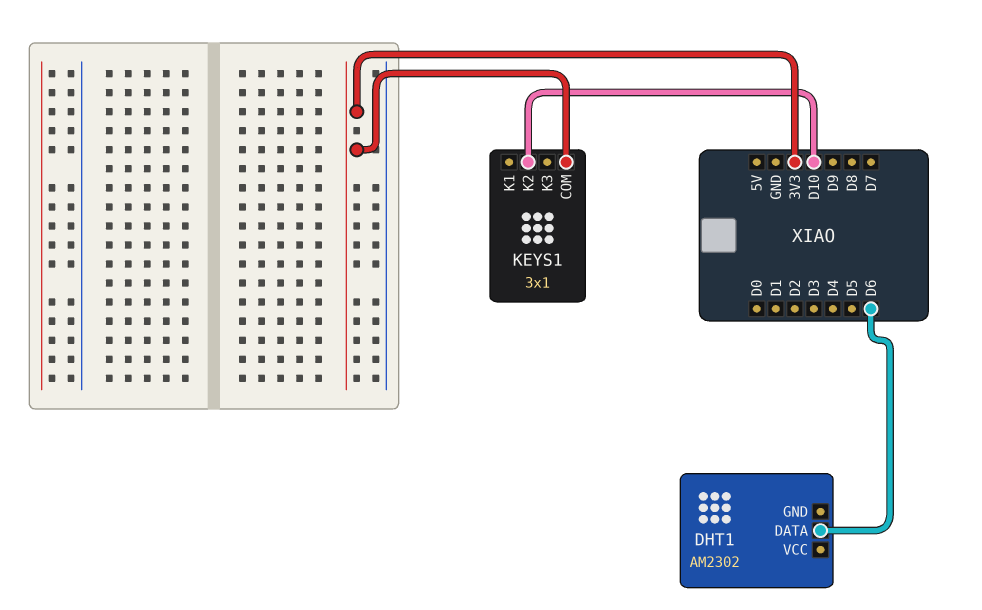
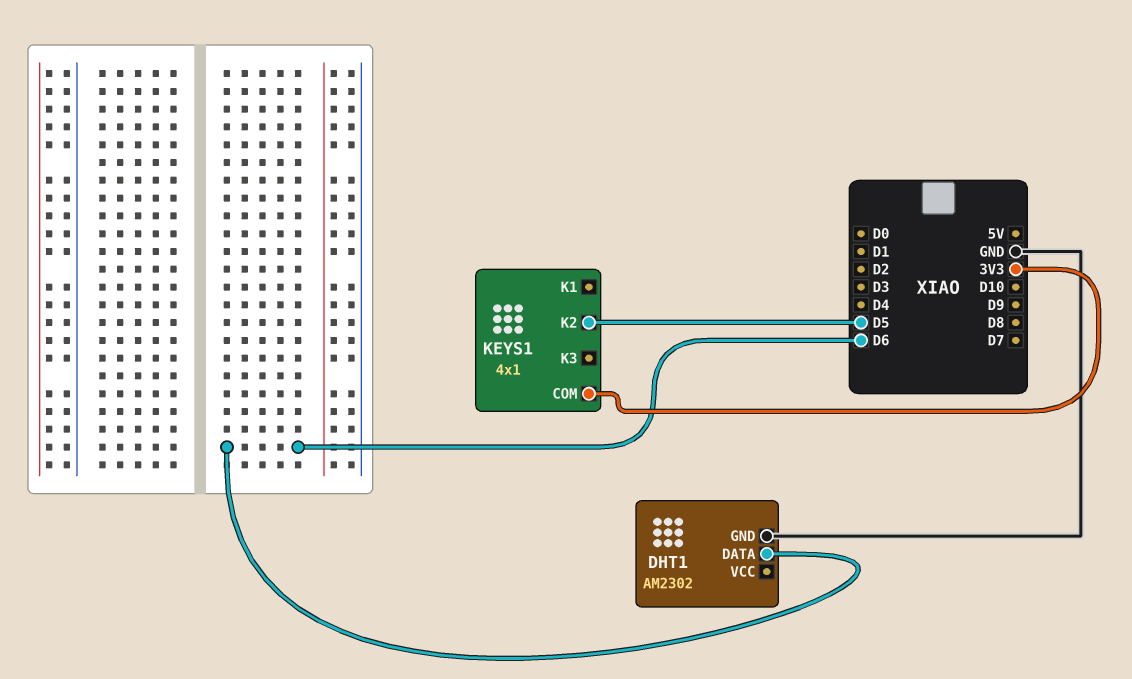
DHT1 pin GND: none -> GND
KEYS1: 3x1 -> 4x1
KEYS1 pin K2: D10 -> D5

